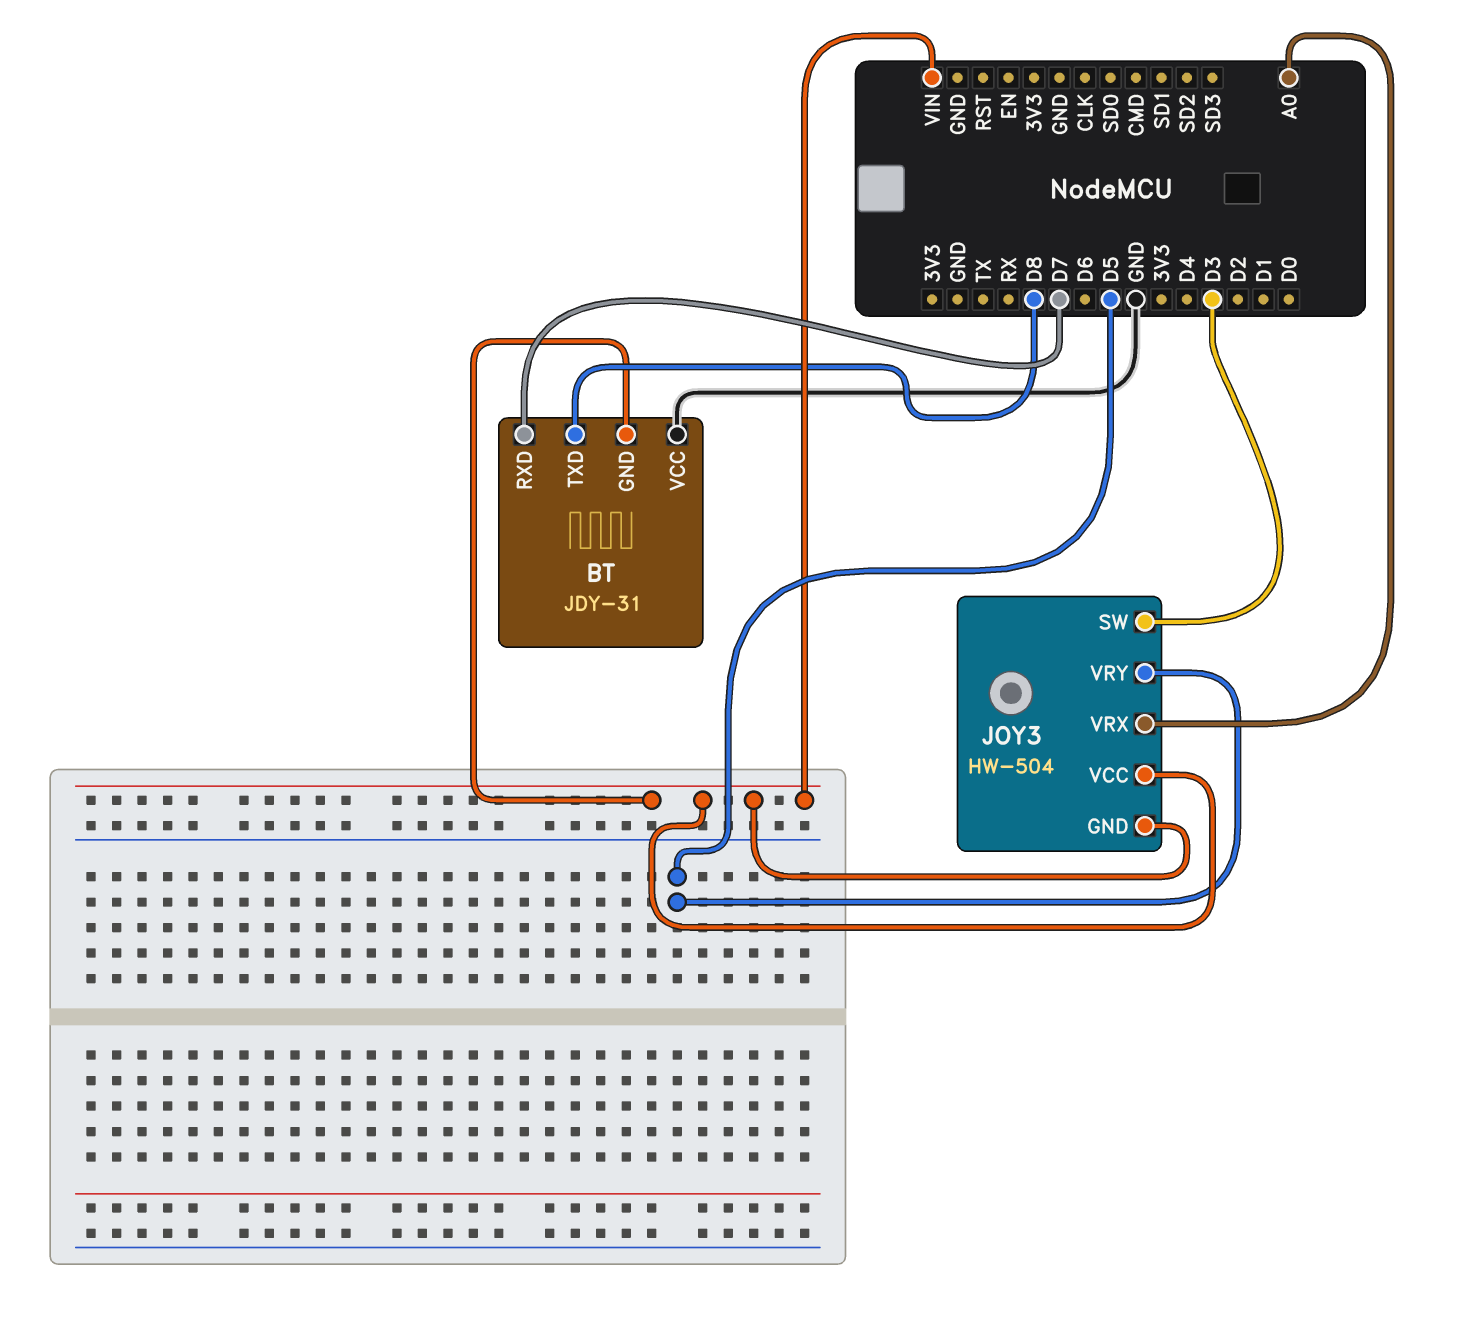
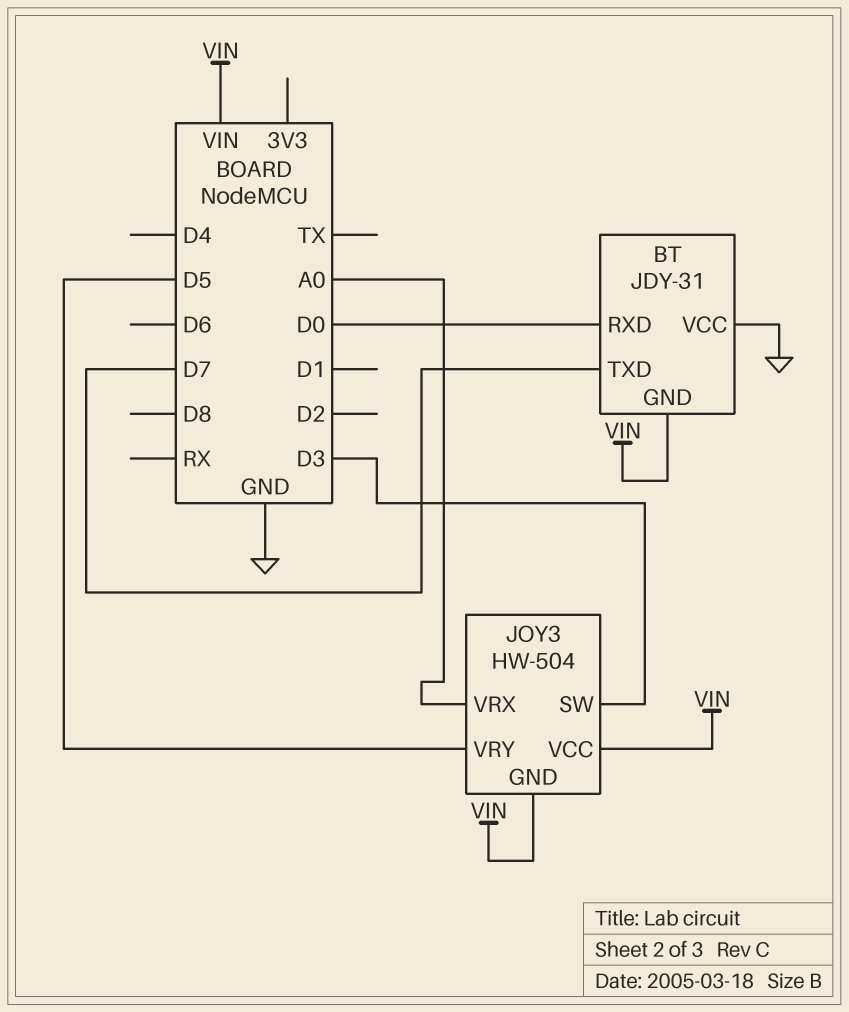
BT pin RXD: D7 -> D0
BT pin TXD: D8 -> D7

